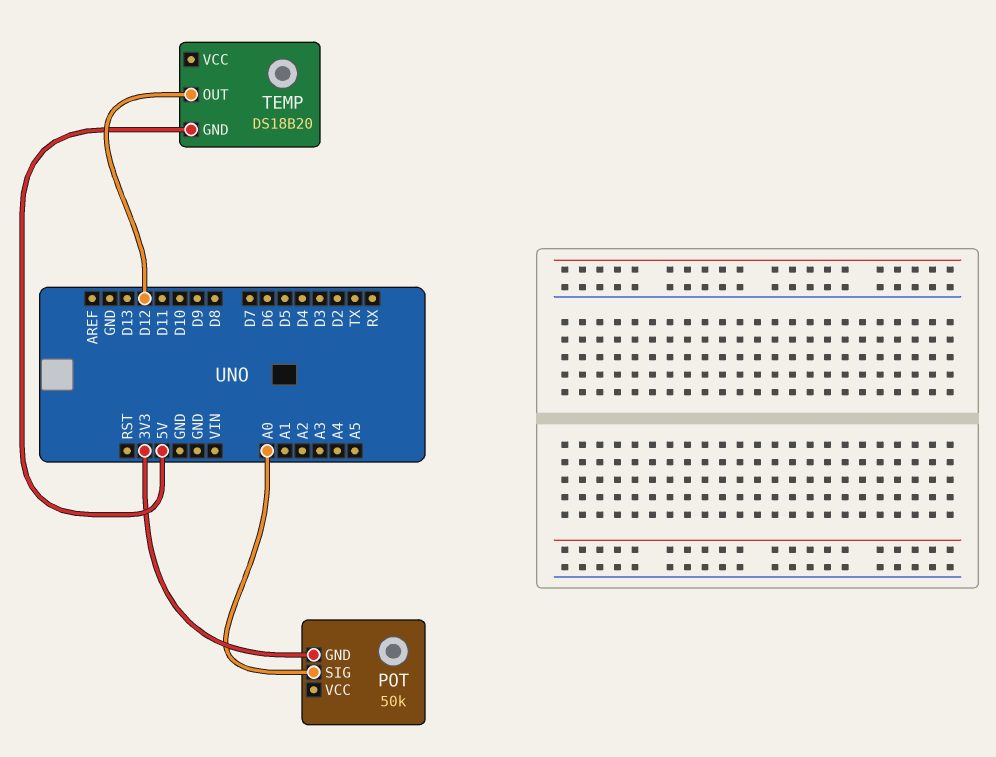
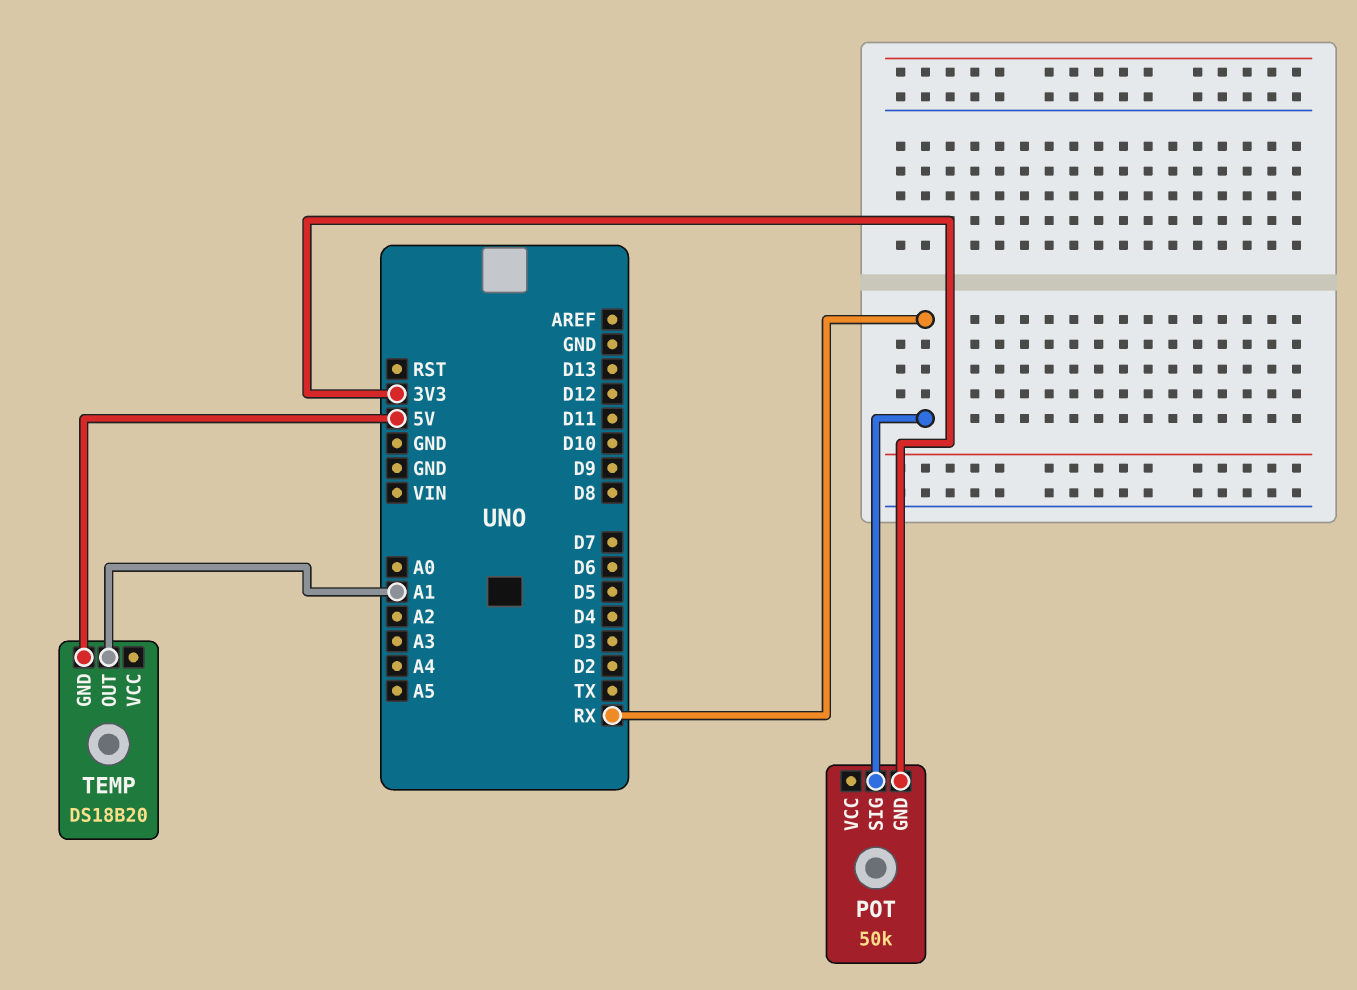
POT pin SIG: A0 -> RX
TEMP pin OUT: D12 -> A1

